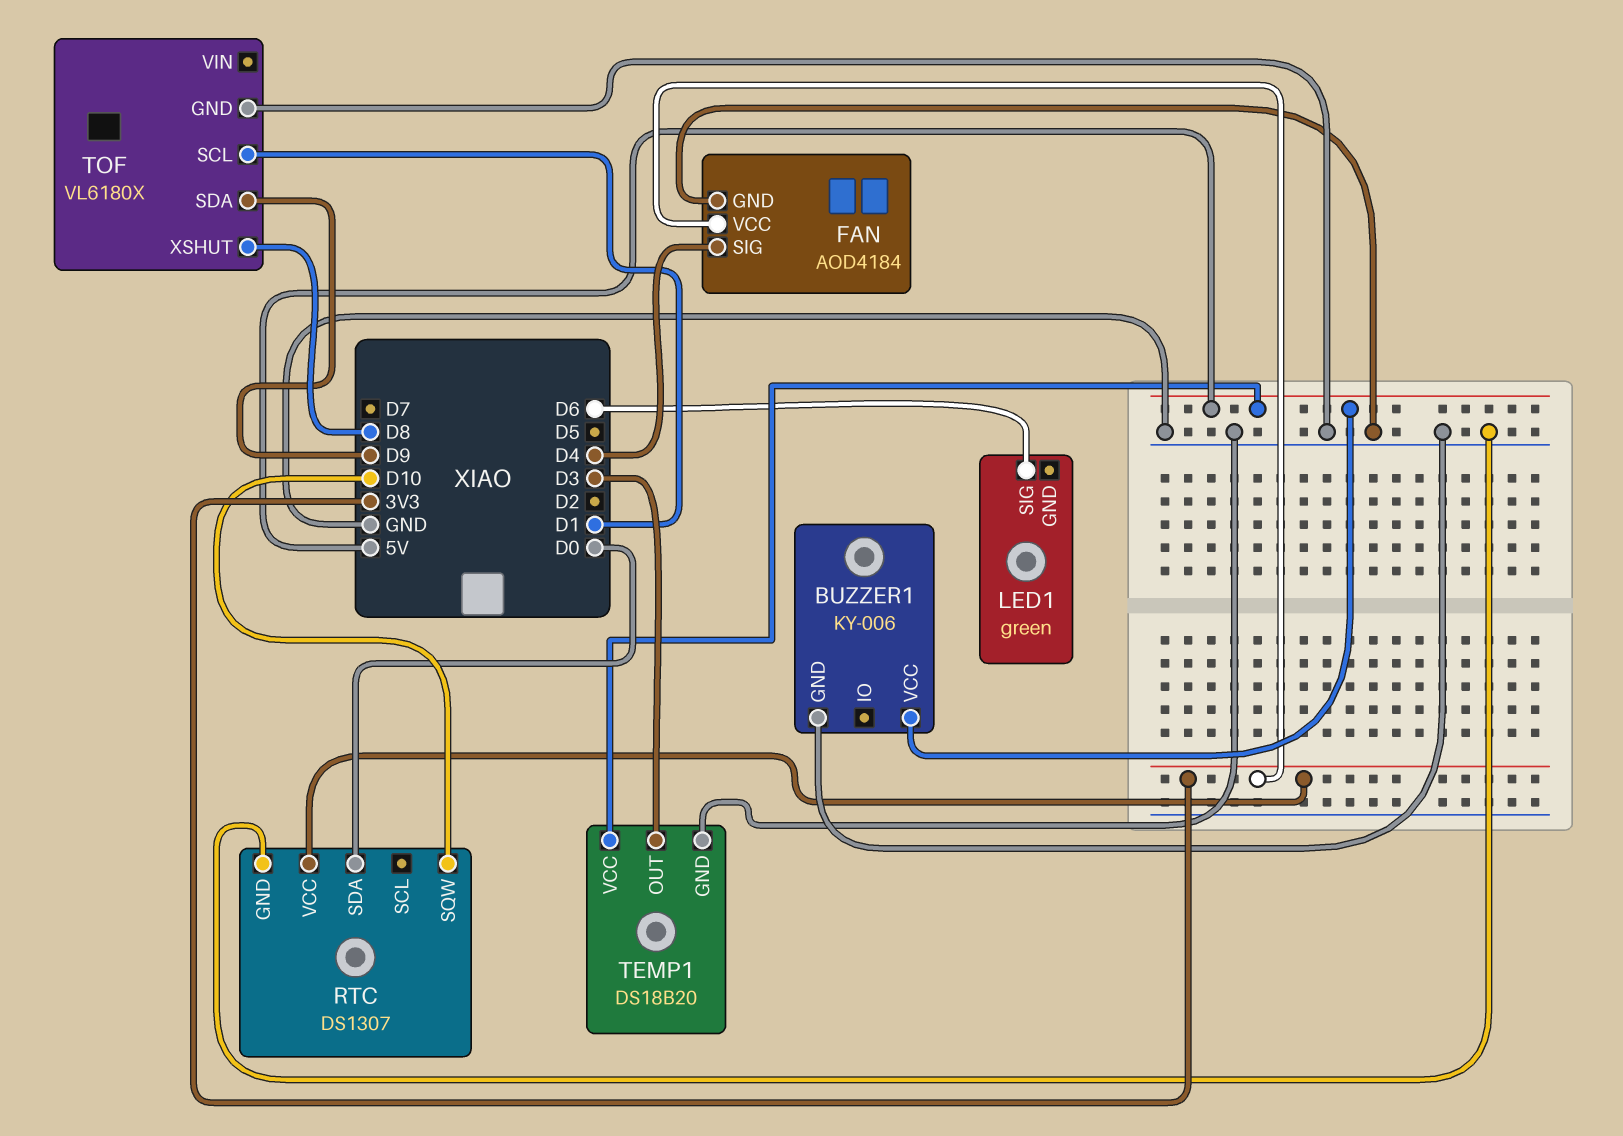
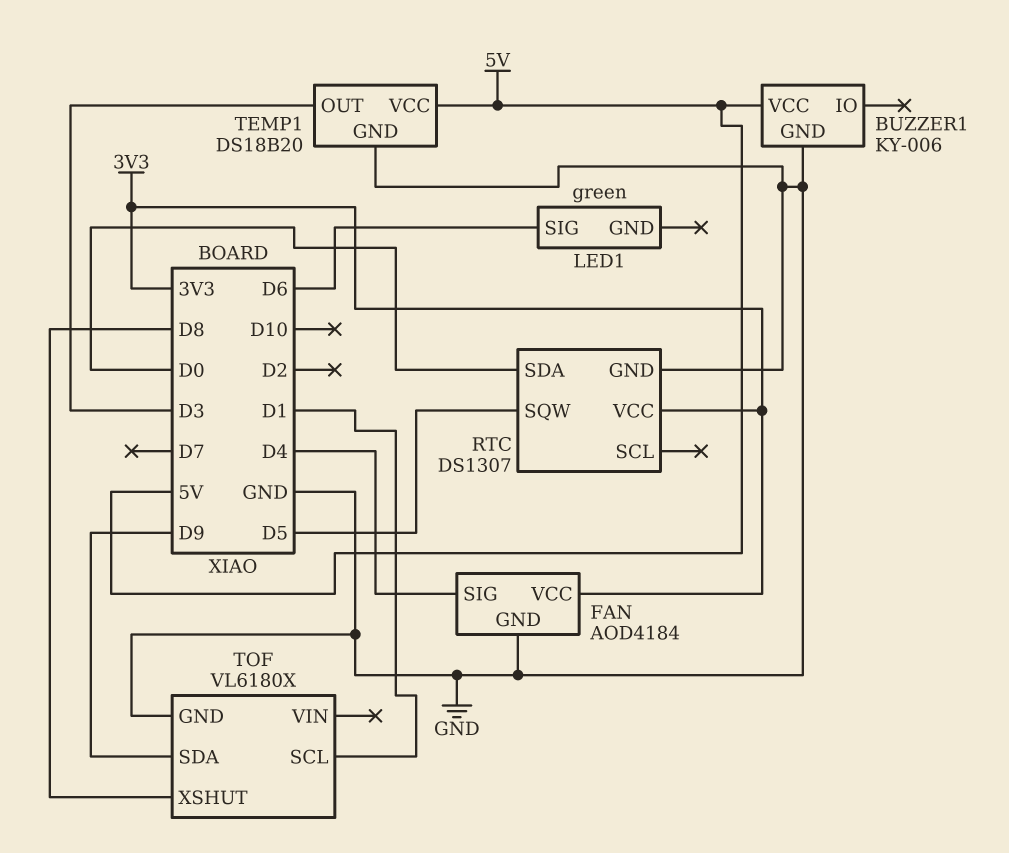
RTC pin SQW: D10 -> D5

